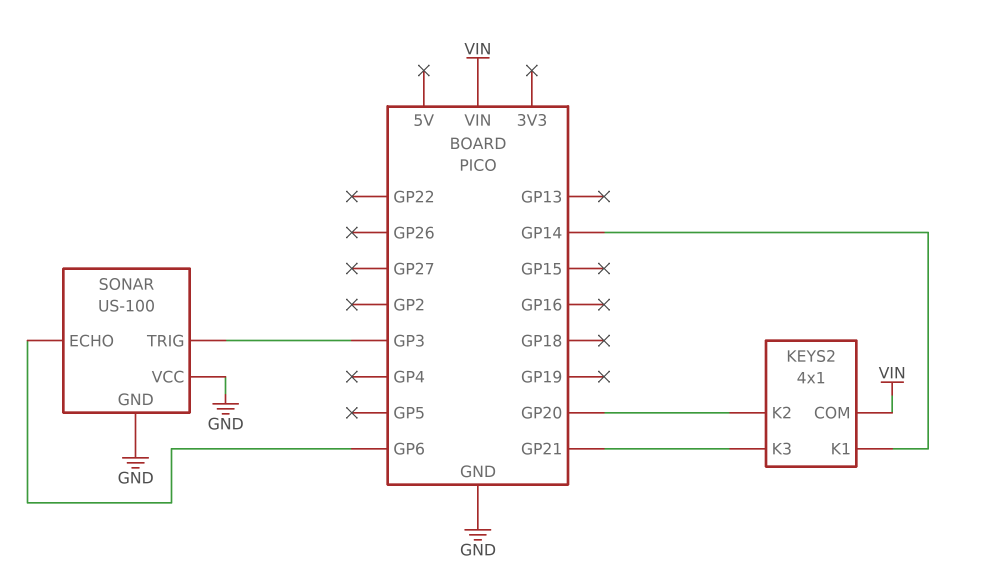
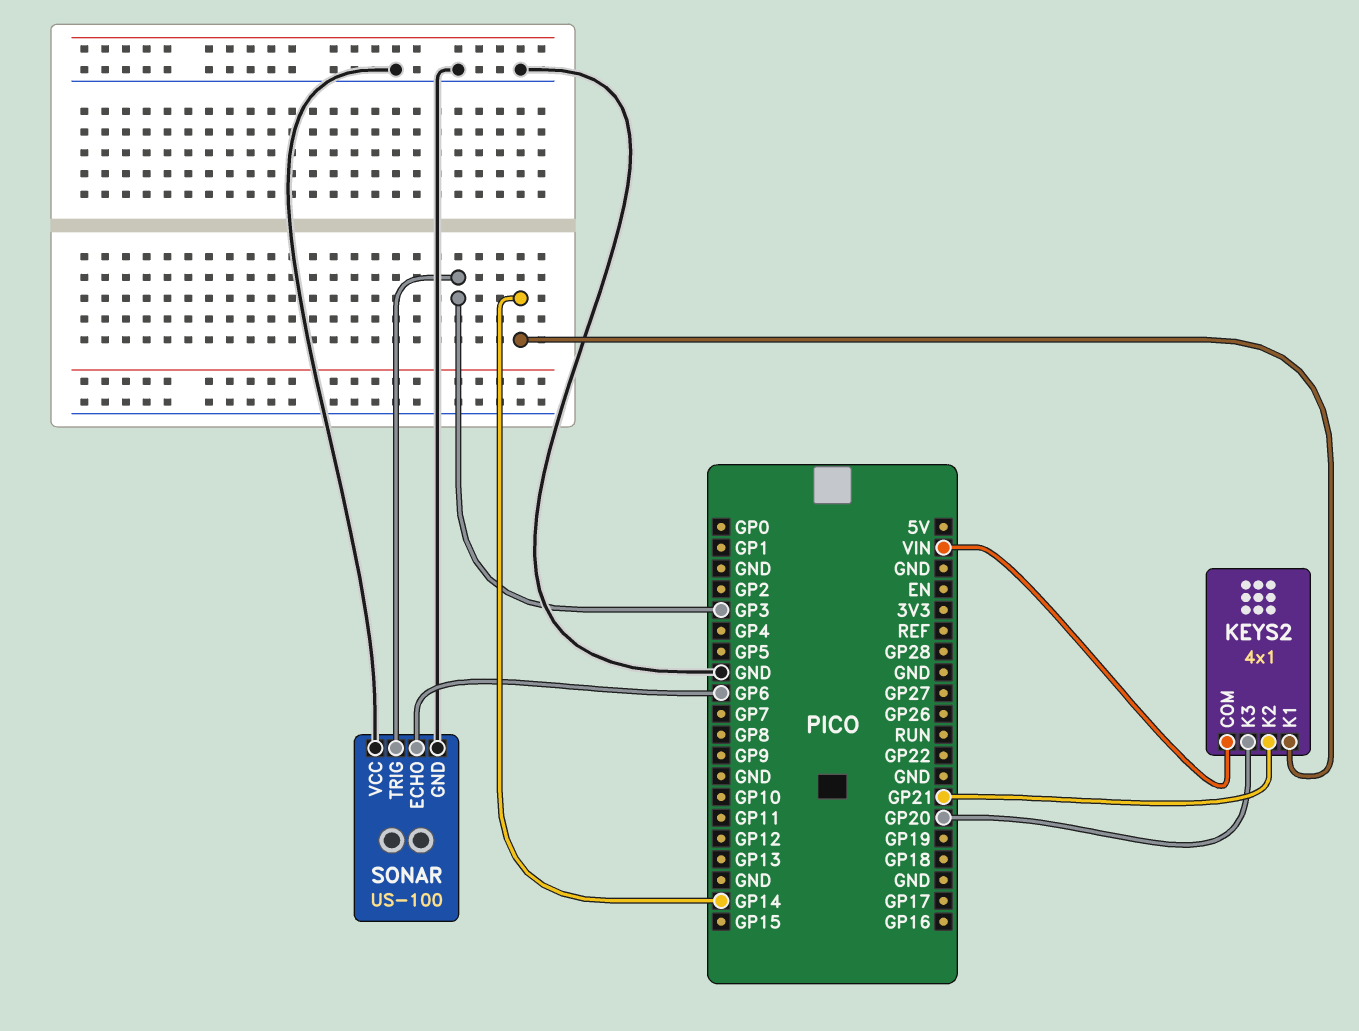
KEYS2 pin K2: GP20 -> GP21
KEYS2 pin K3: GP21 -> GP20

